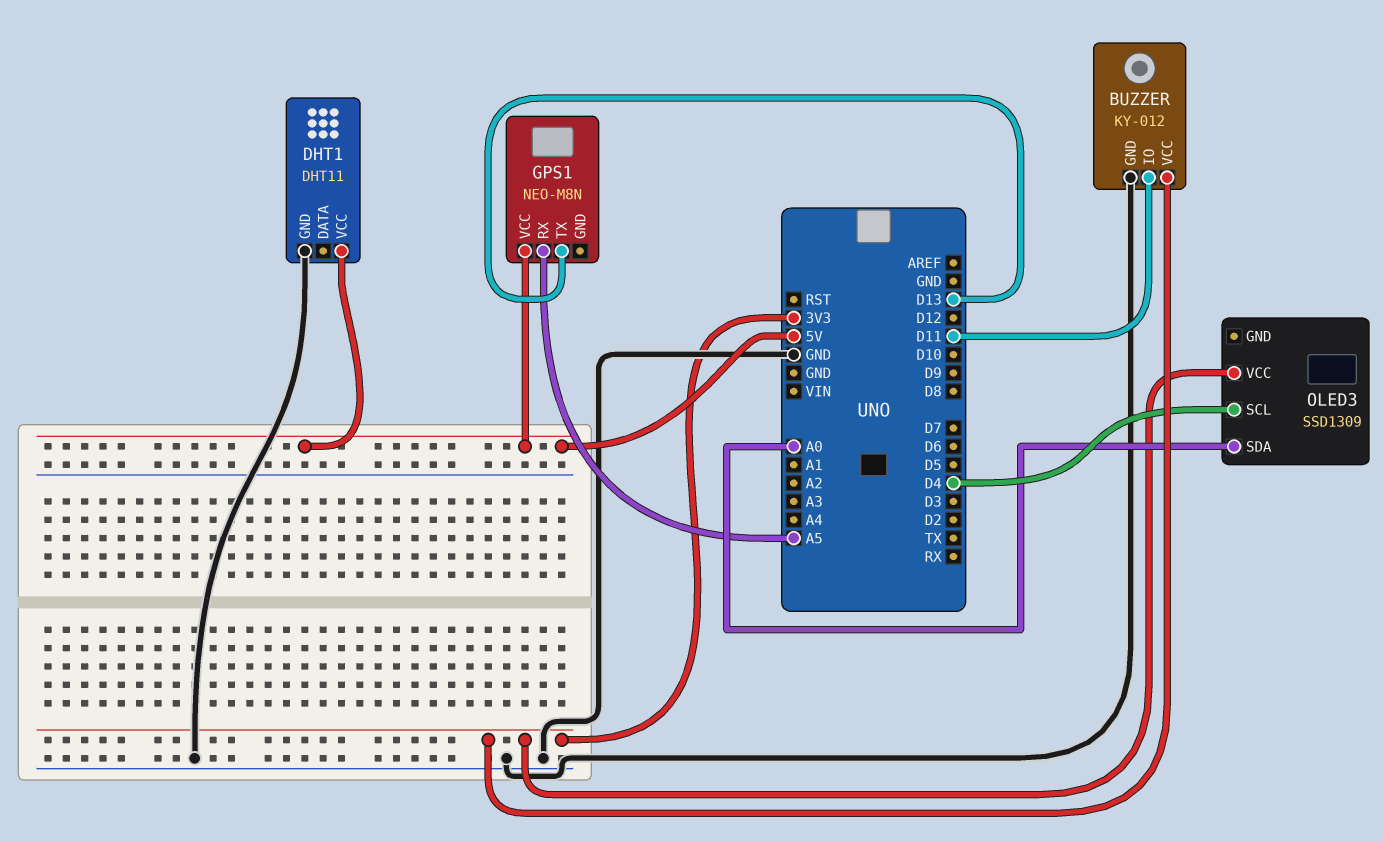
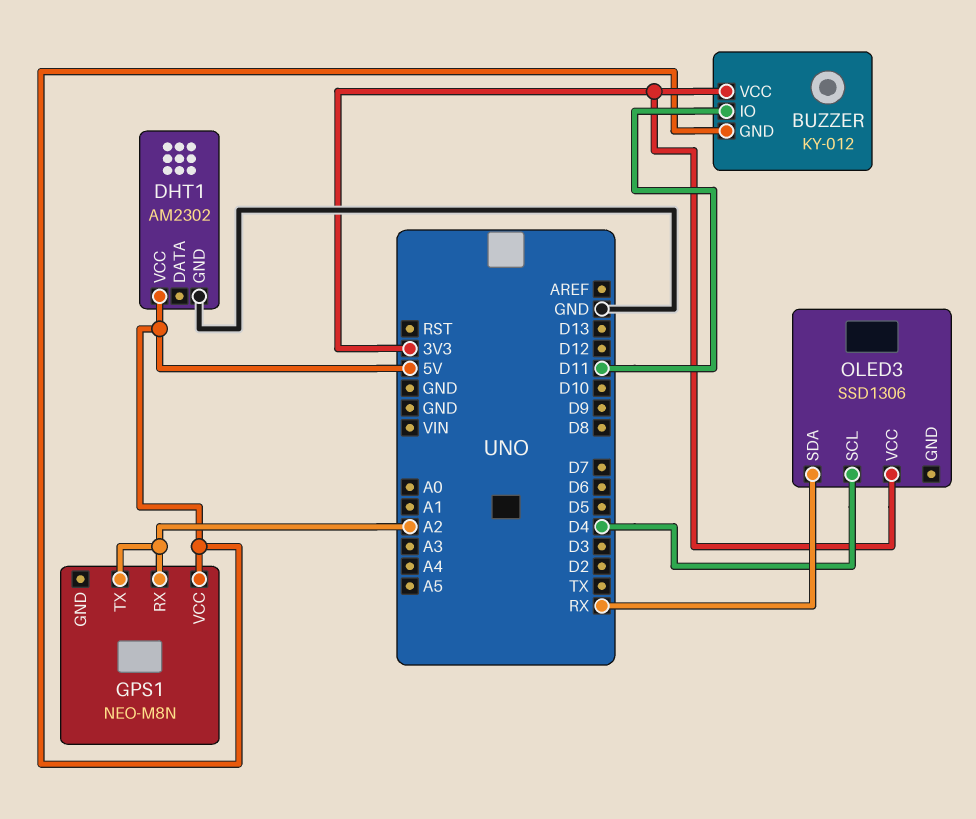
BUZZER pin GND: GND -> 5V
DHT1: DHT11 -> AM2302
GPS1 pin RX: A5 -> A2
GPS1 pin TX: D13 -> A2
OLED3: SSD1309 -> SSD1306
OLED3 pin SDA: A0 -> RX

